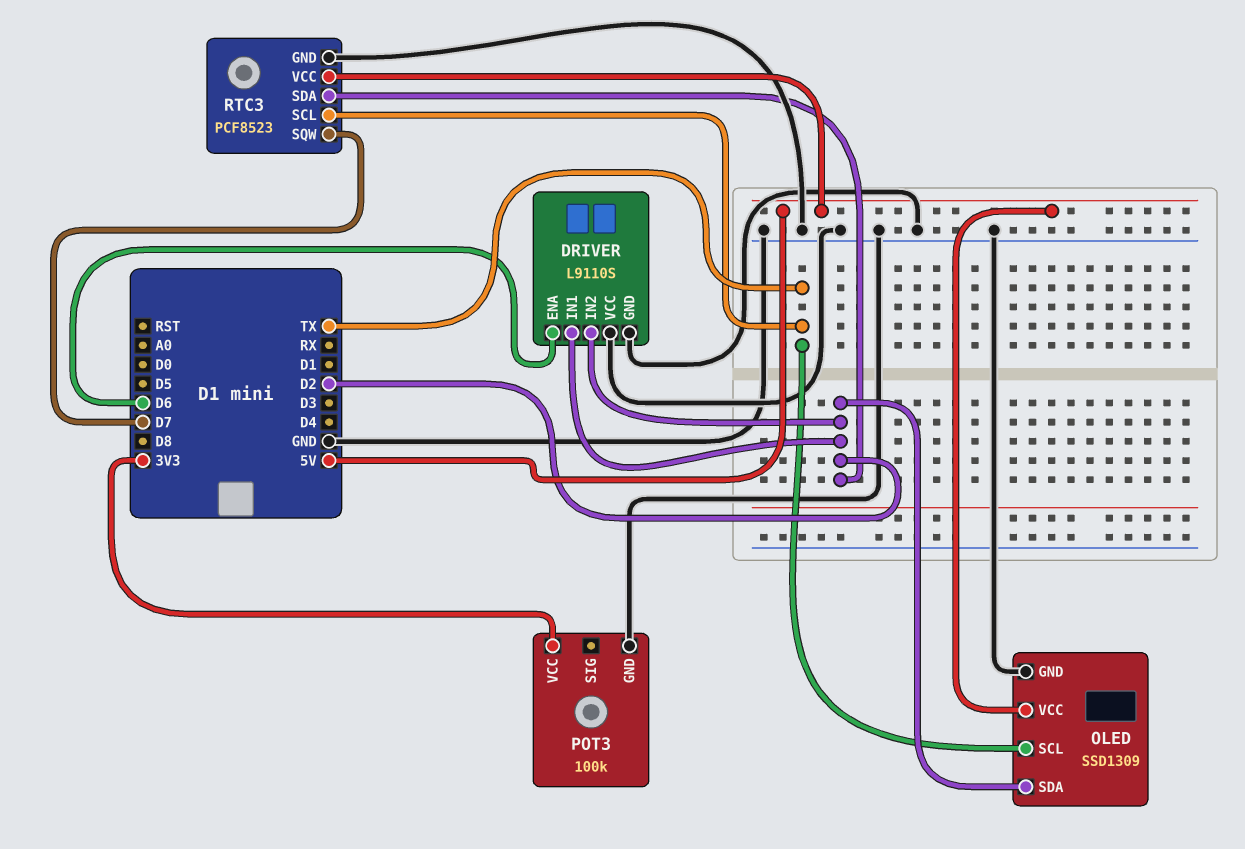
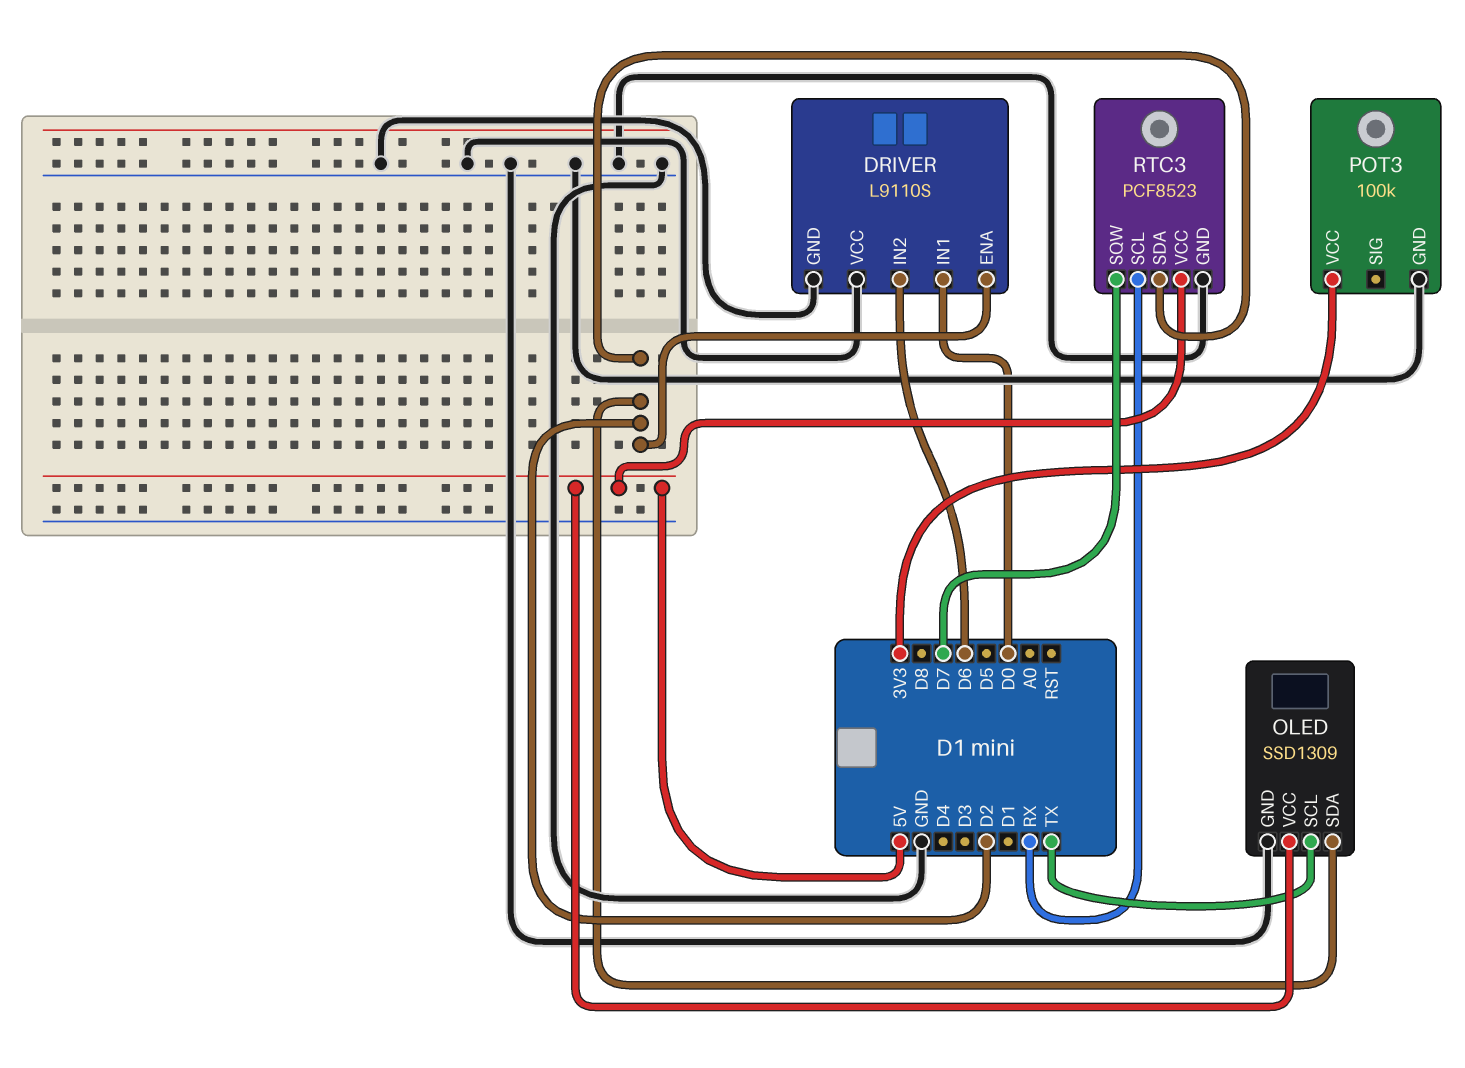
DRIVER pin ENA: D6 -> D2
DRIVER pin IN1: D2 -> D0
DRIVER pin IN2: D2 -> D6
RTC3 pin SCL: TX -> RX

